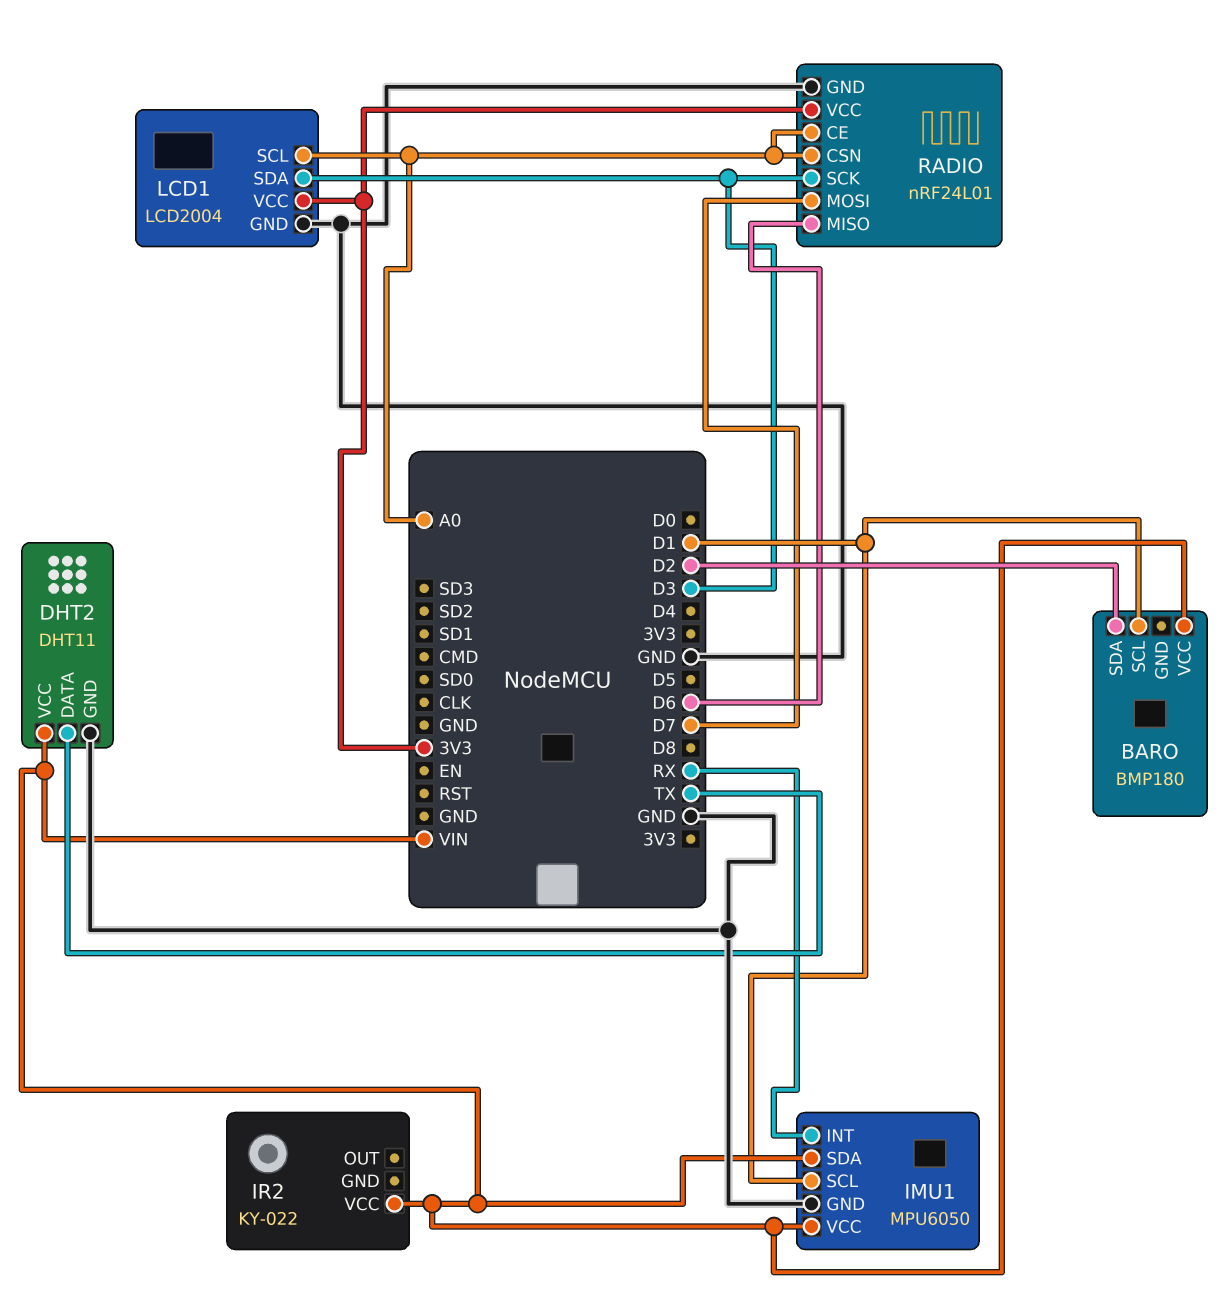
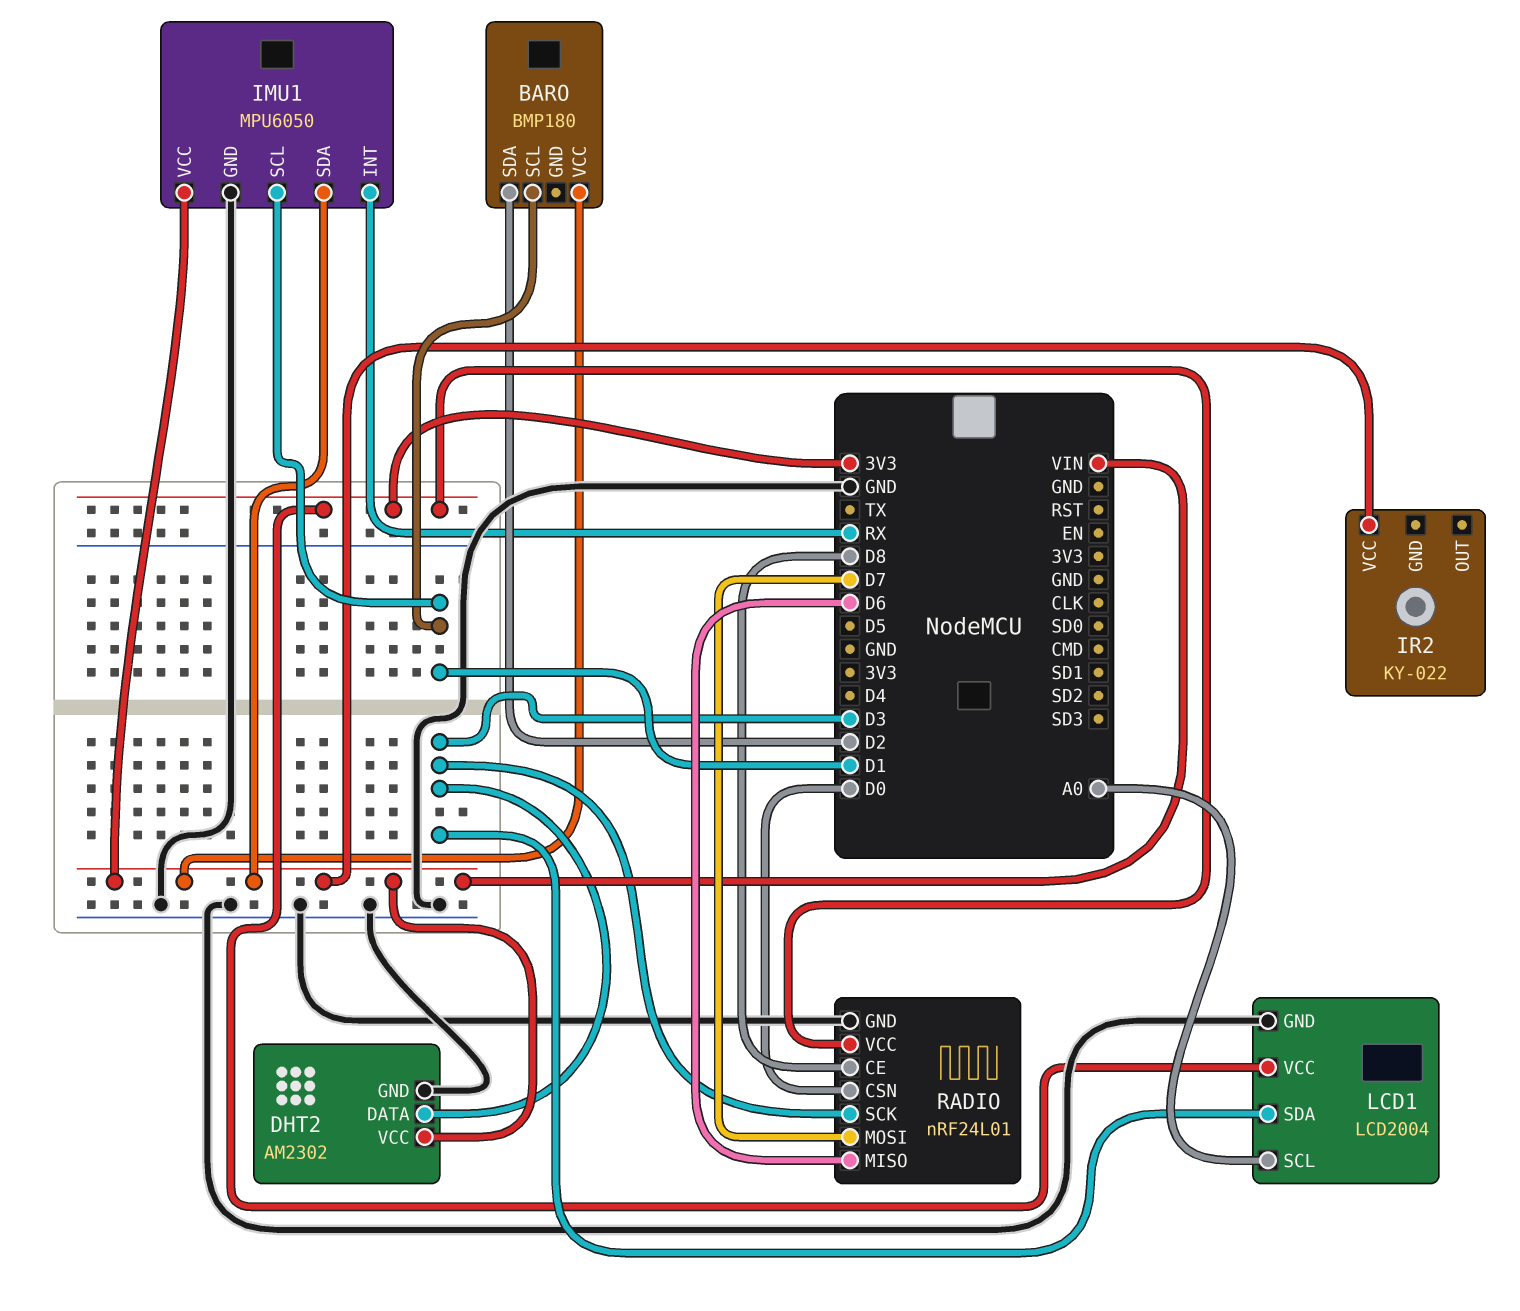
DHT2: DHT11 -> AM2302
DHT2 pin DATA: TX -> D3
RADIO pin CE: A0 -> D8
RADIO pin CSN: A0 -> D0

